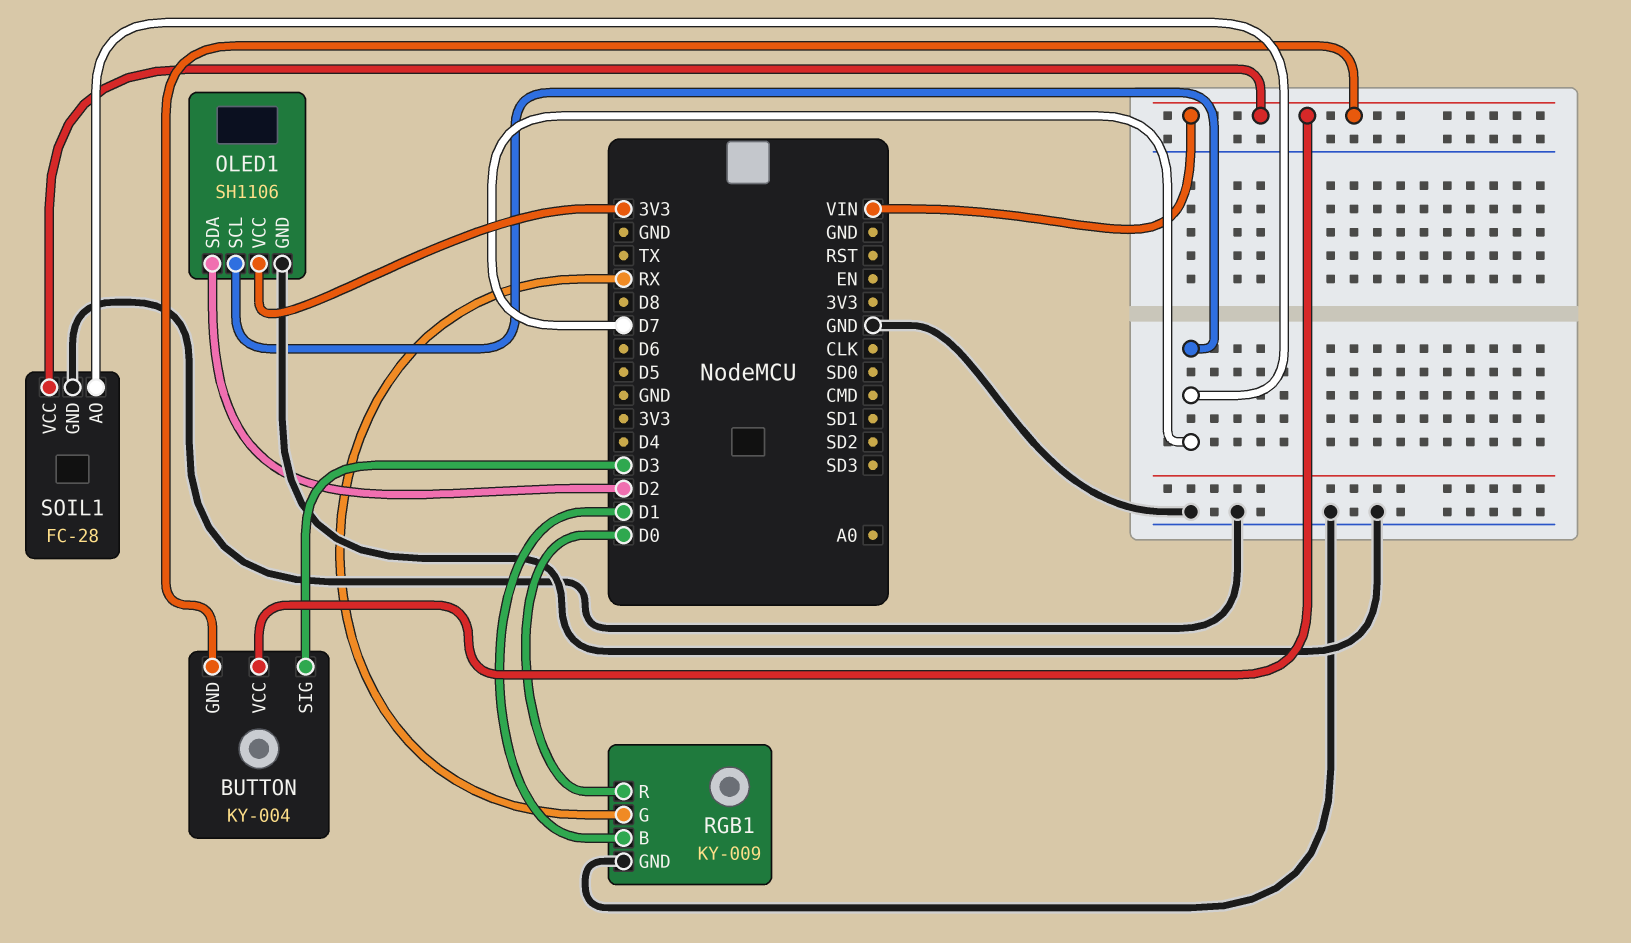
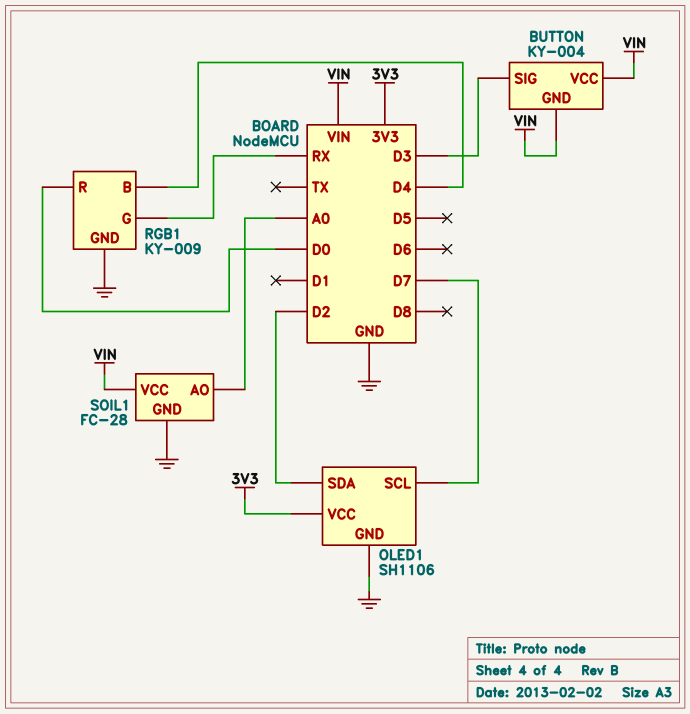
RGB1 pin B: D1 -> D4
SOIL1 pin AO: D7 -> A0

